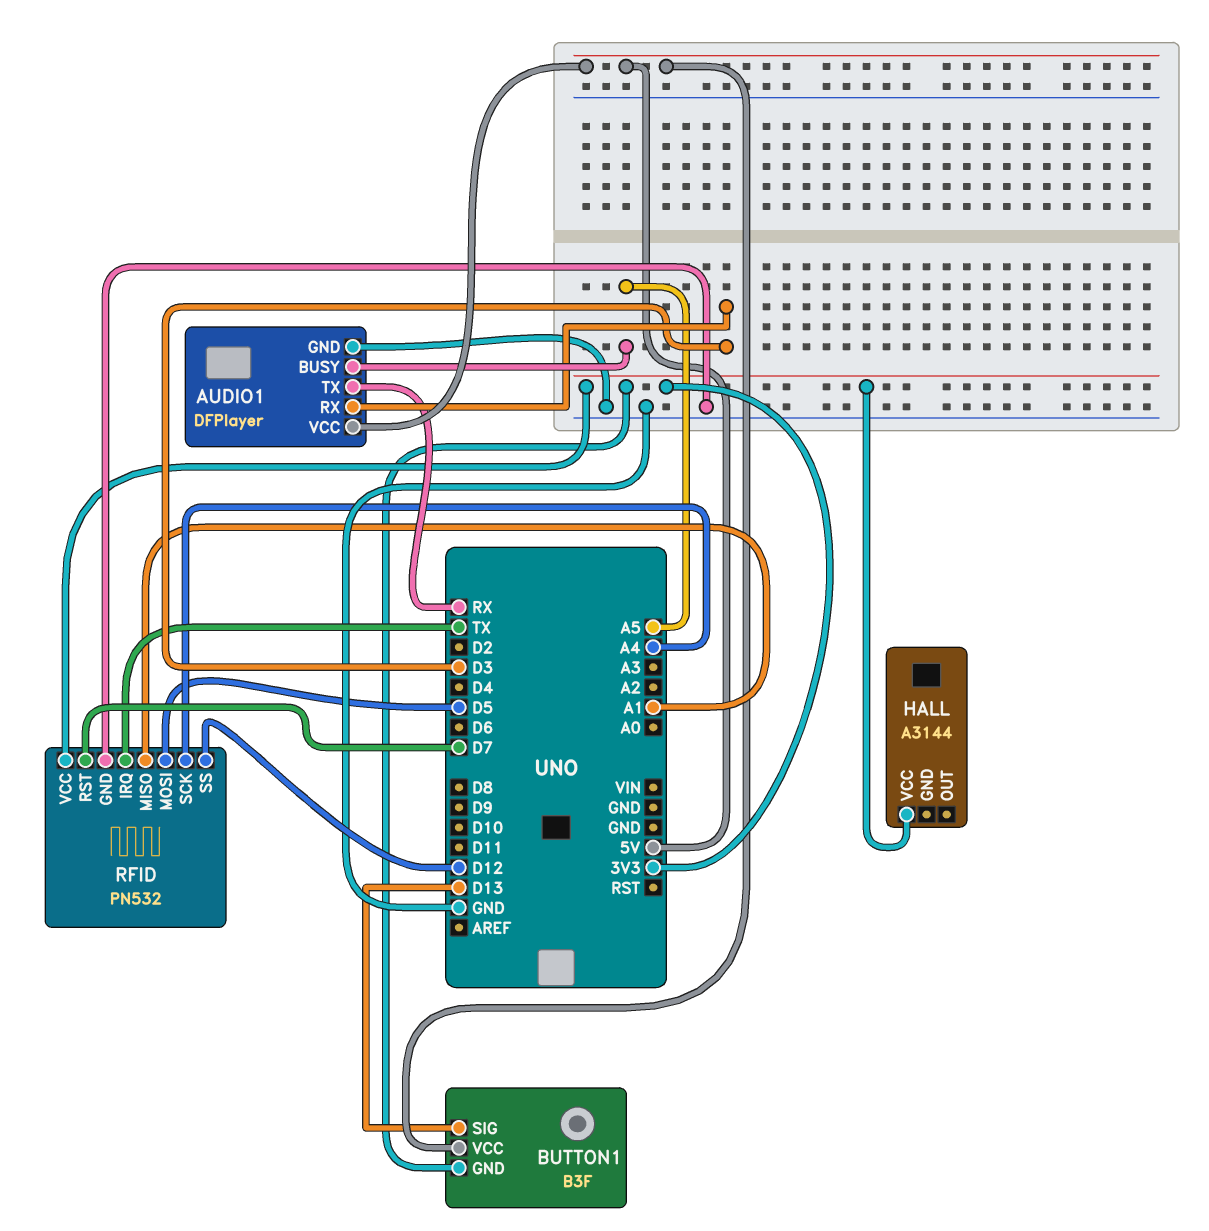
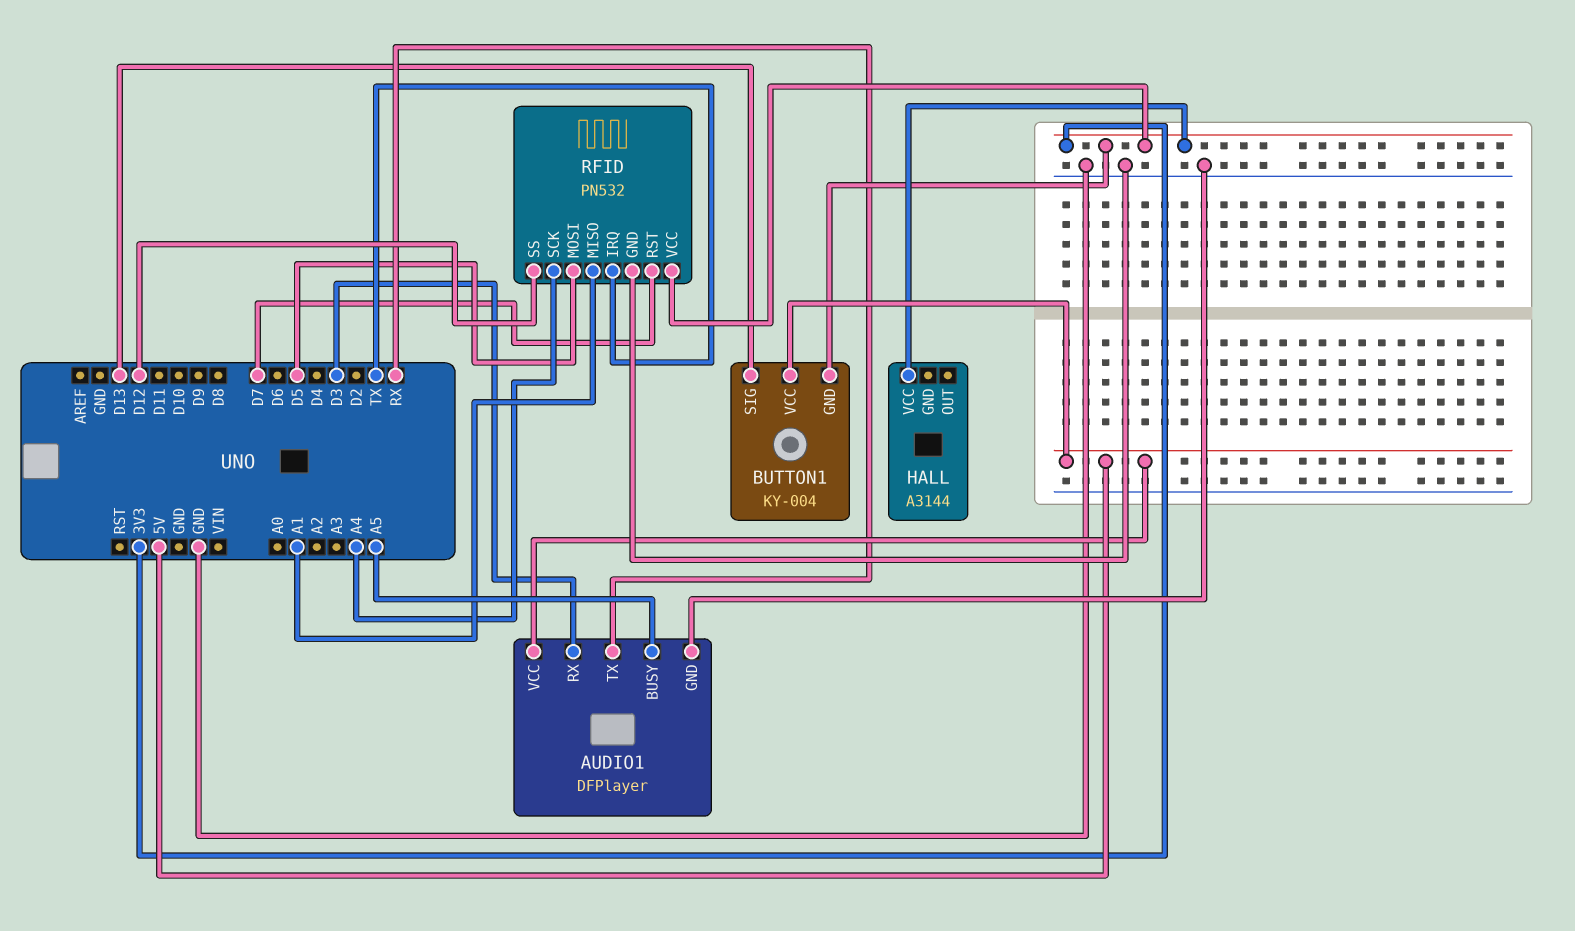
BUTTON1: B3F -> KY-004

